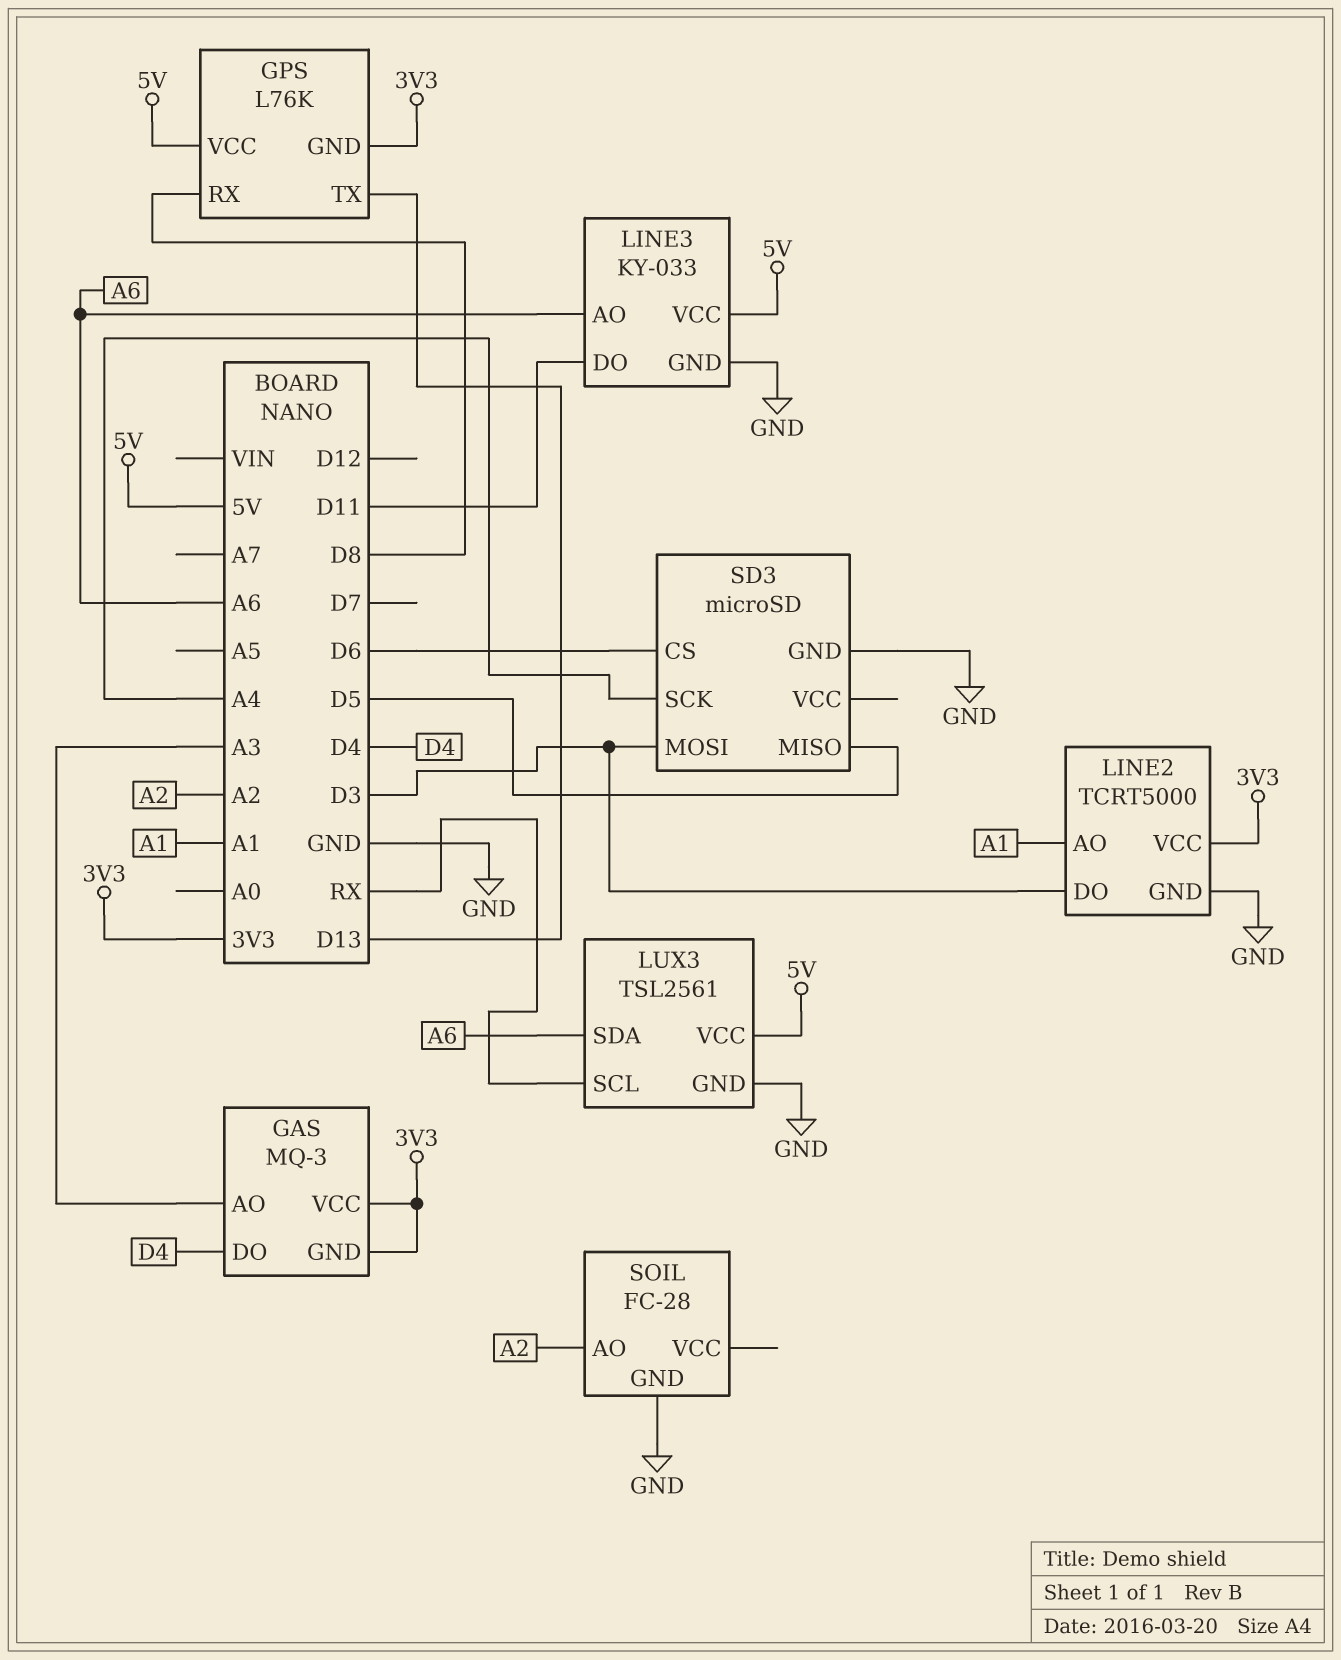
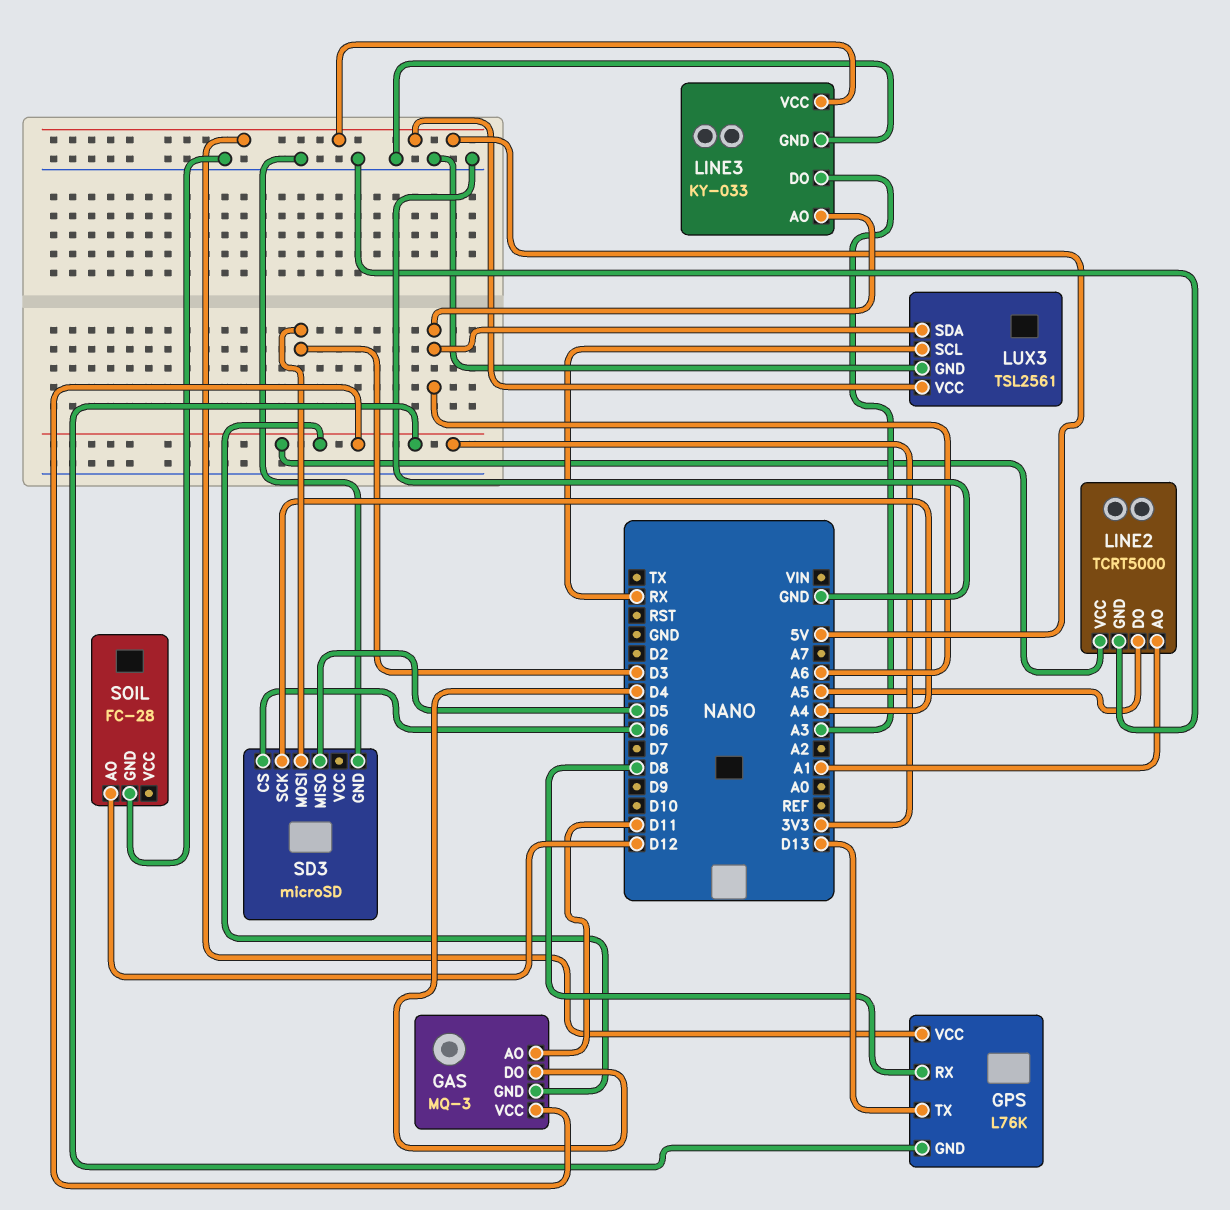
GAS pin AO: A3 -> D11
LINE2 pin DO: D3 -> A5
LINE3 pin DO: D11 -> A3
SOIL pin AO: A2 -> D12

